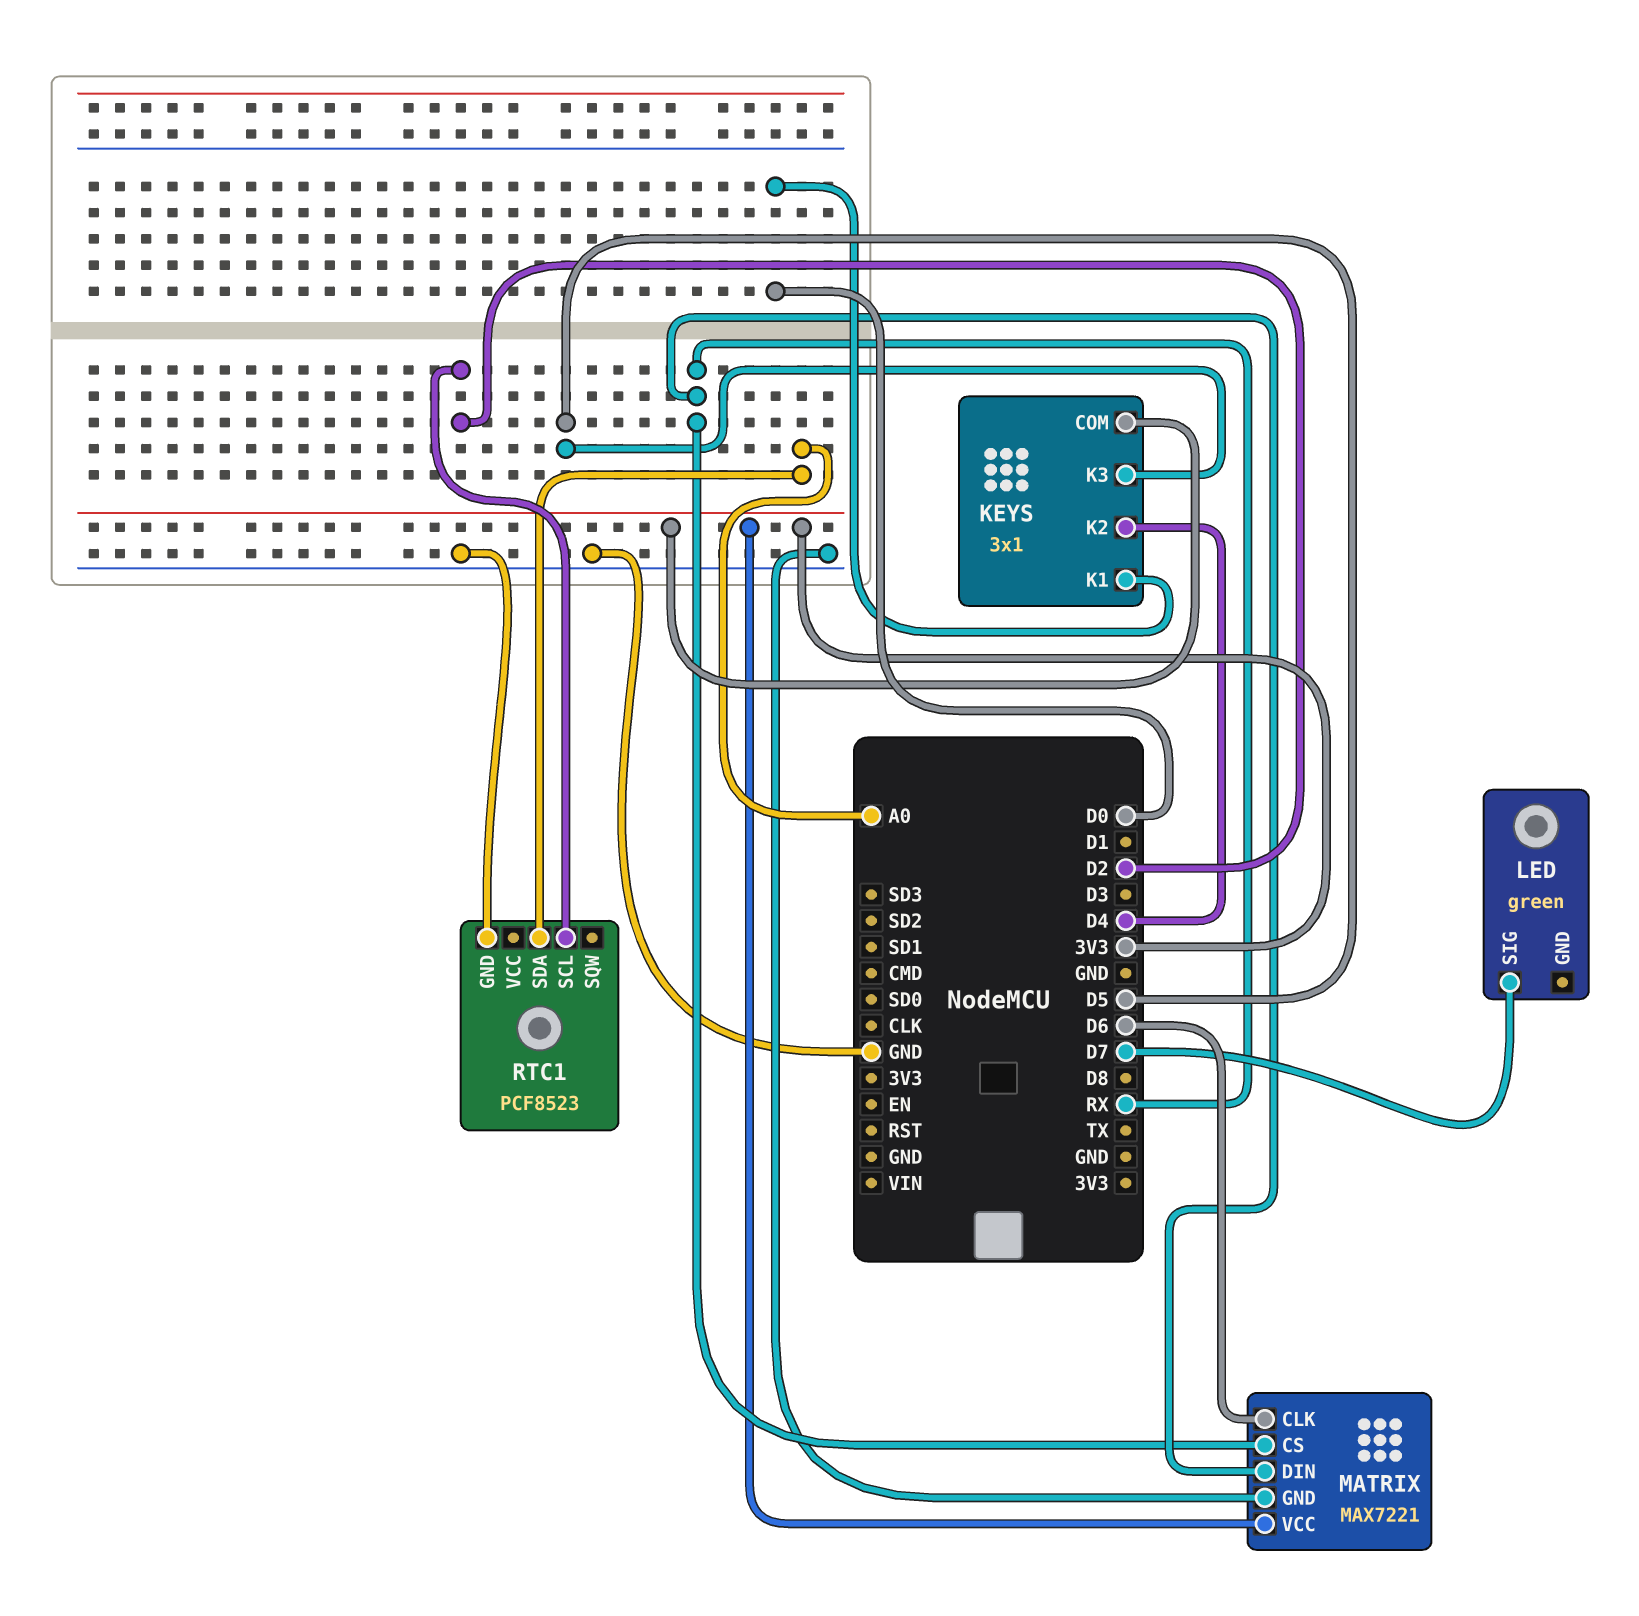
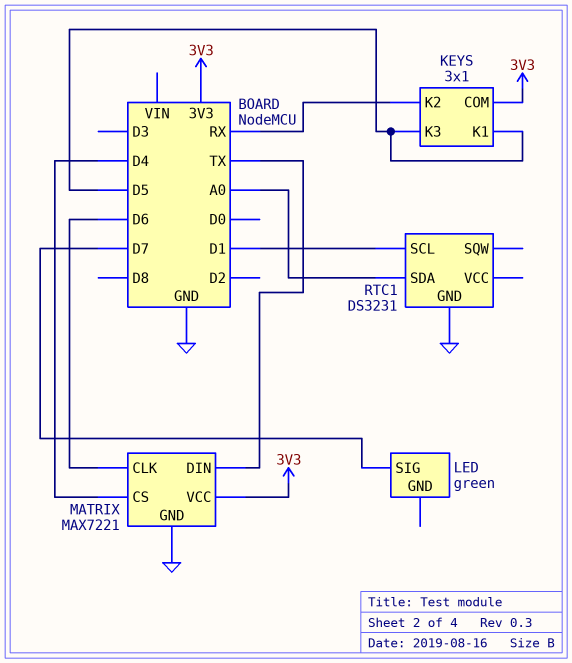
KEYS pin K1: D0 -> D5
KEYS pin K2: D4 -> RX
MATRIX pin CS: RX -> D4
MATRIX pin DIN: RX -> TX
RTC1: PCF8523 -> DS3231
RTC1 pin SCL: D2 -> D1

